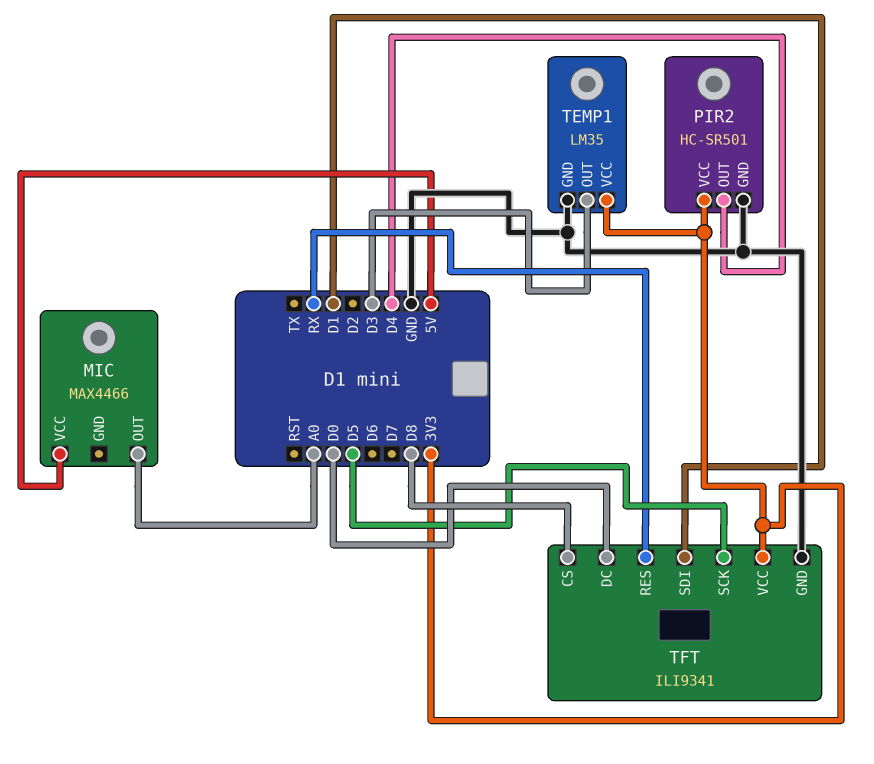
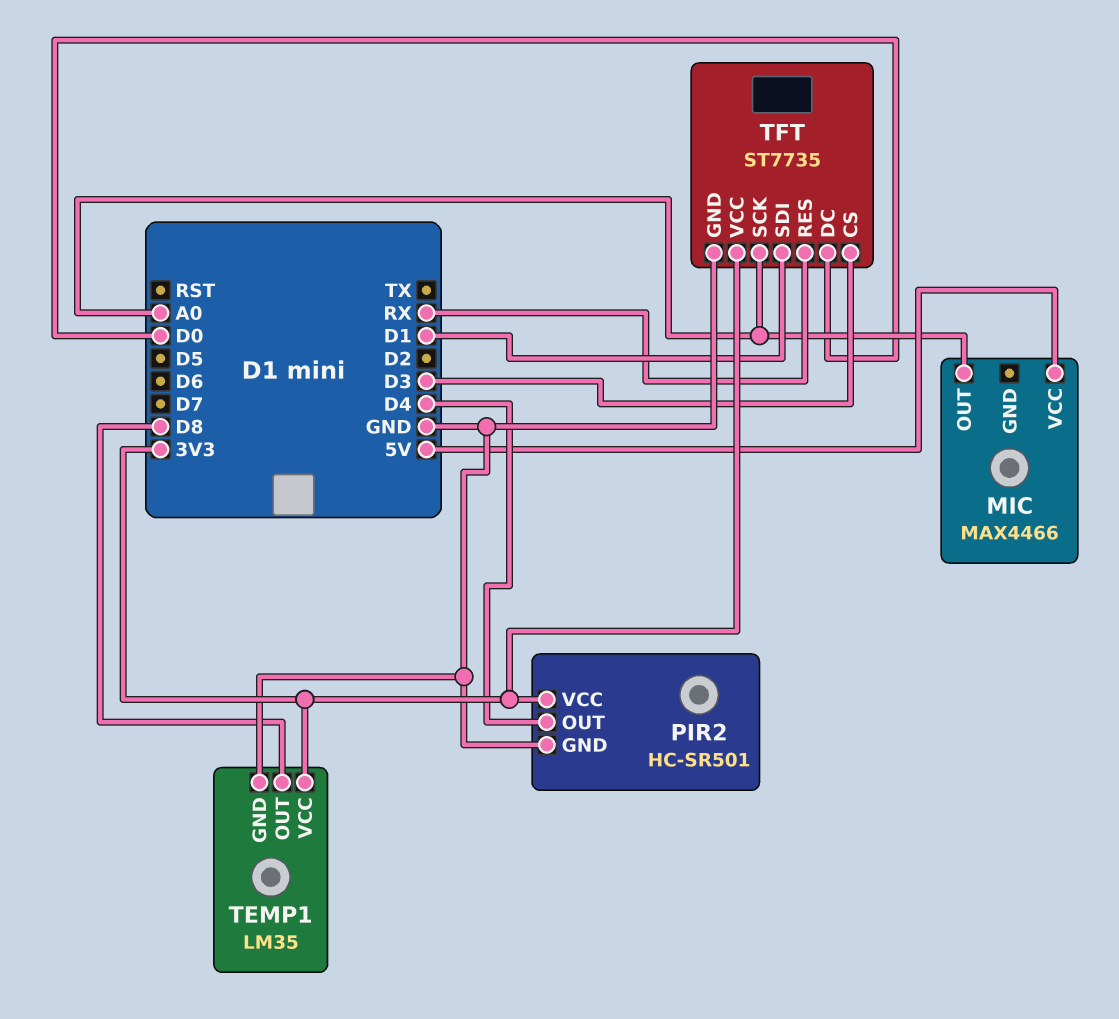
TEMP1 pin OUT: D3 -> D8
TFT: ILI9341 -> ST7735
TFT pin CS: D8 -> D3
TFT pin SCK: D5 -> A0

